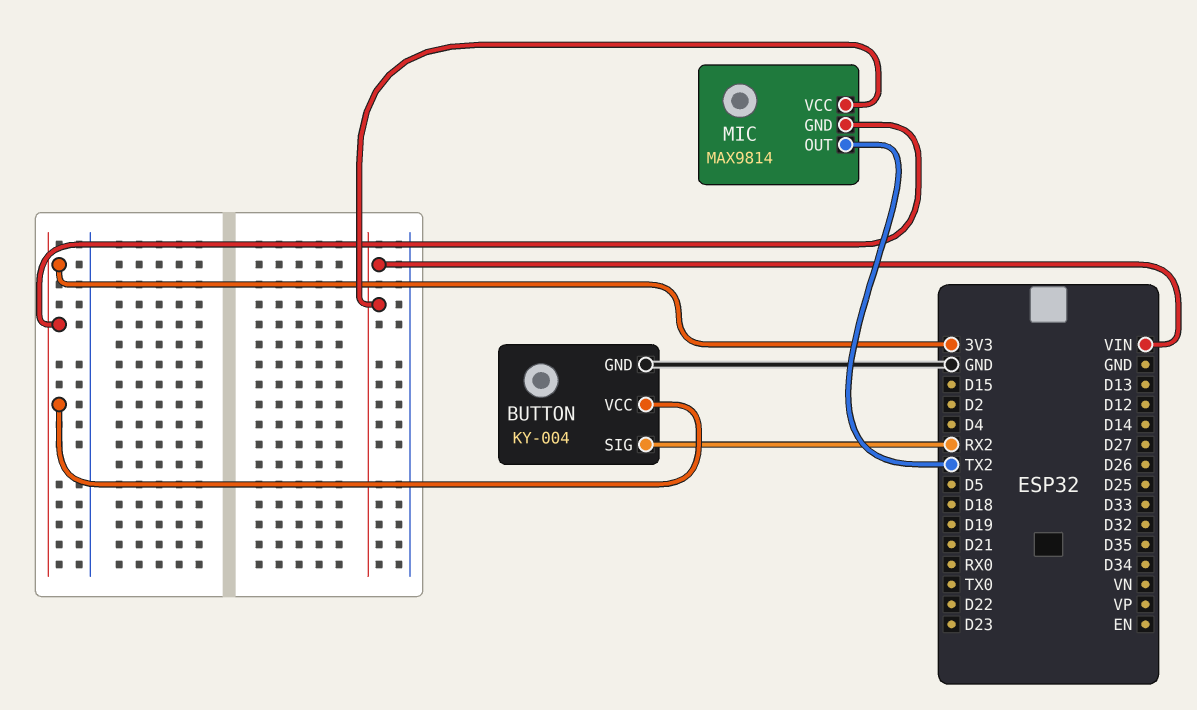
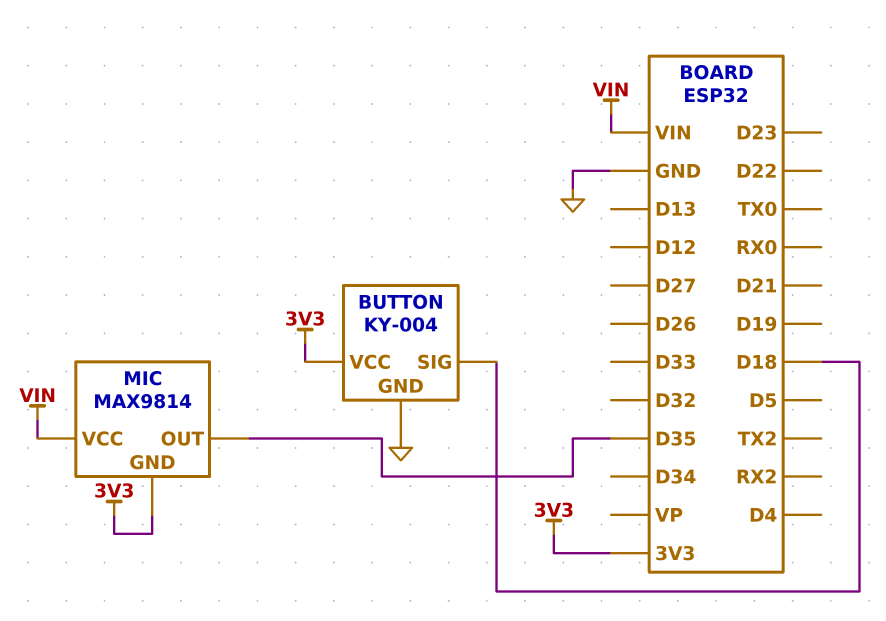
BUTTON pin SIG: RX2 -> D18
MIC pin OUT: TX2 -> D35

